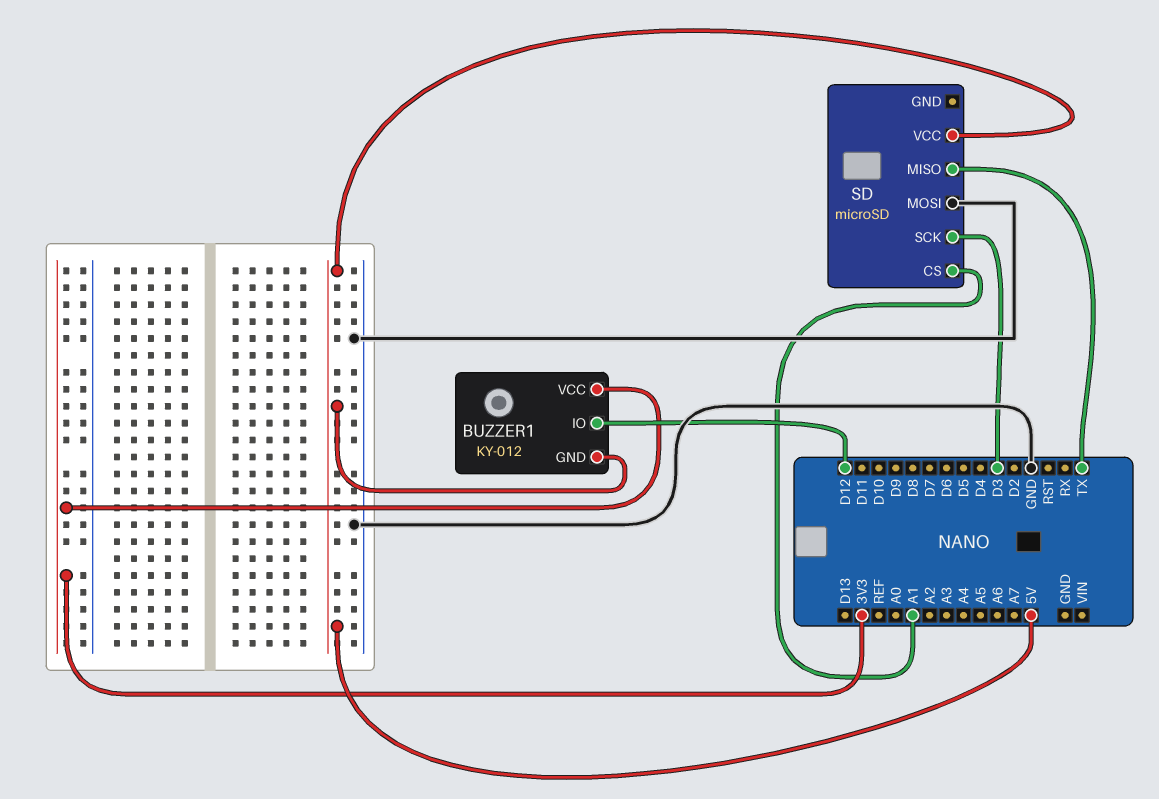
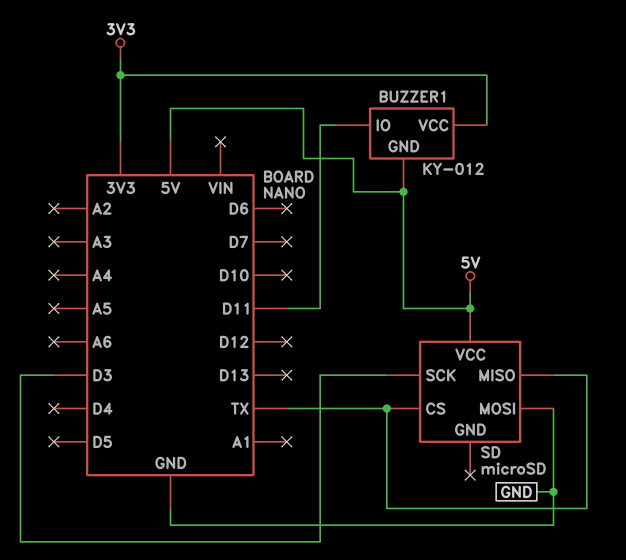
BUZZER1 pin IO: D12 -> D11
SD pin CS: A1 -> TX

